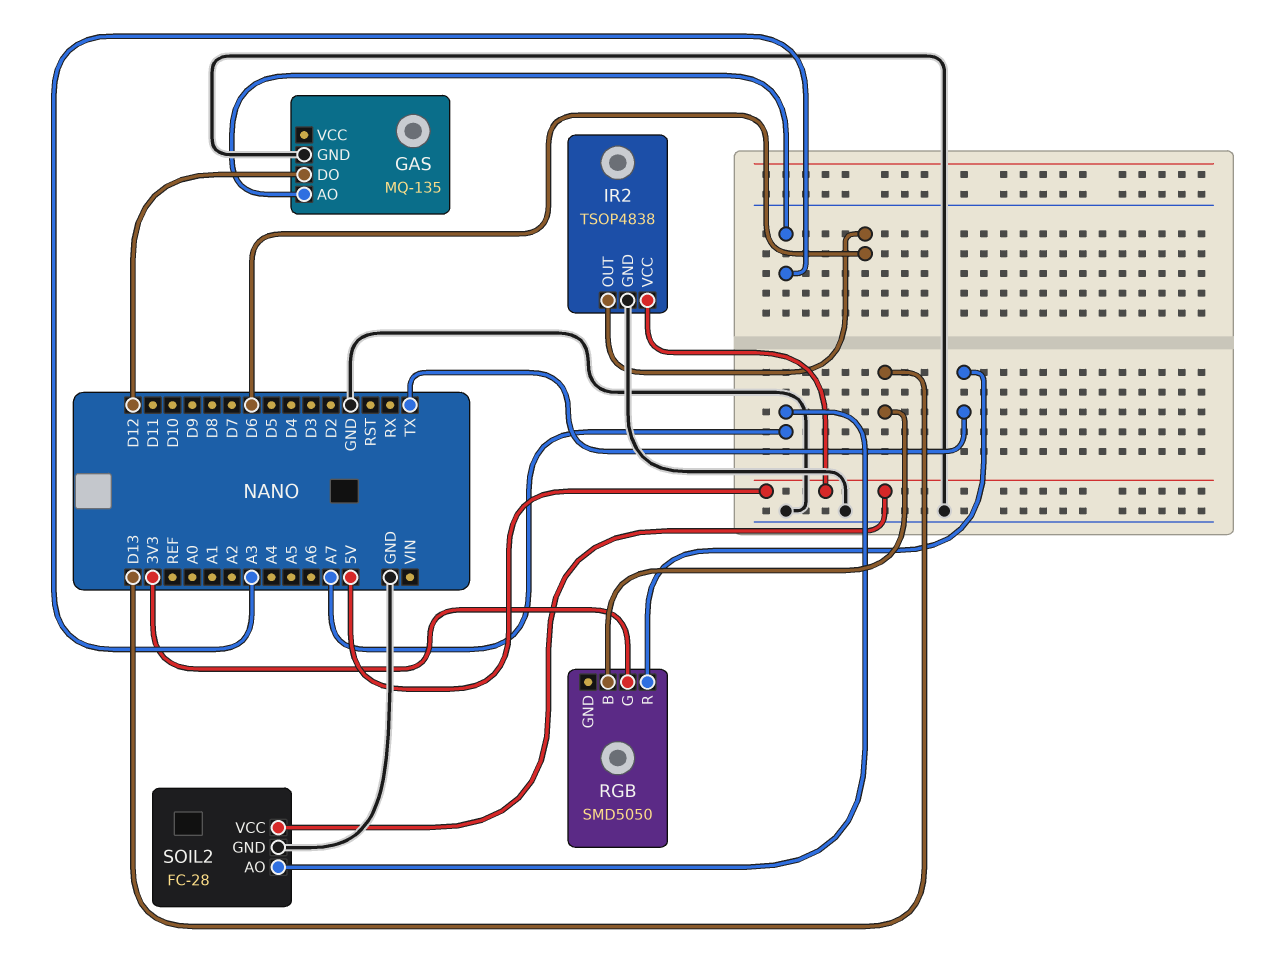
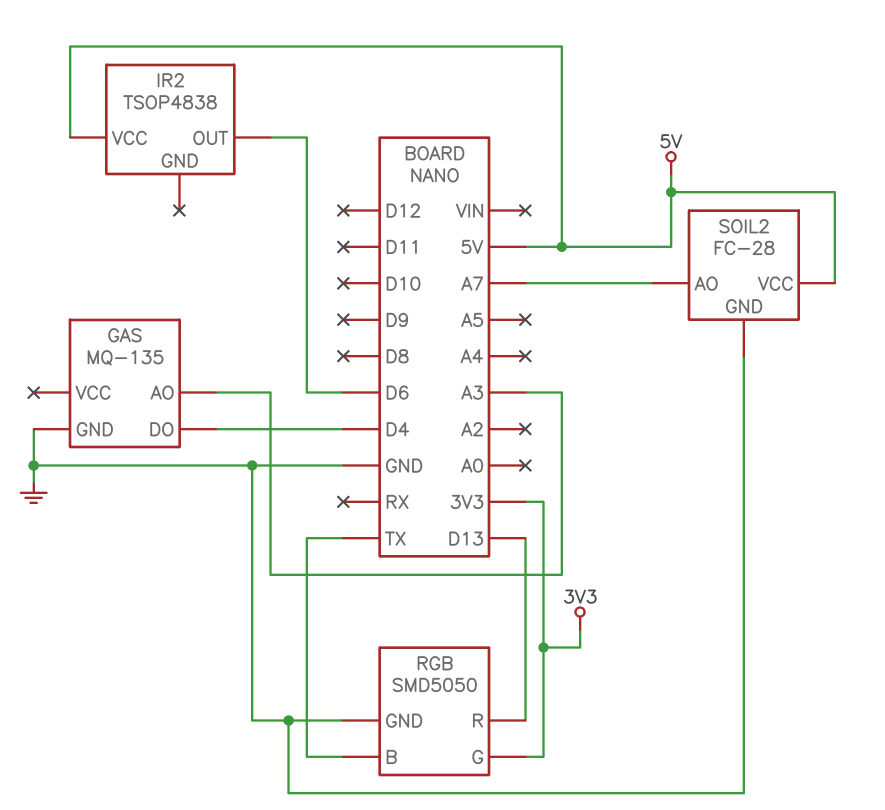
GAS pin DO: D12 -> D4
IR2 pin GND: GND -> none
RGB pin B: D13 -> TX
RGB pin GND: none -> GND
RGB pin R: TX -> D13

